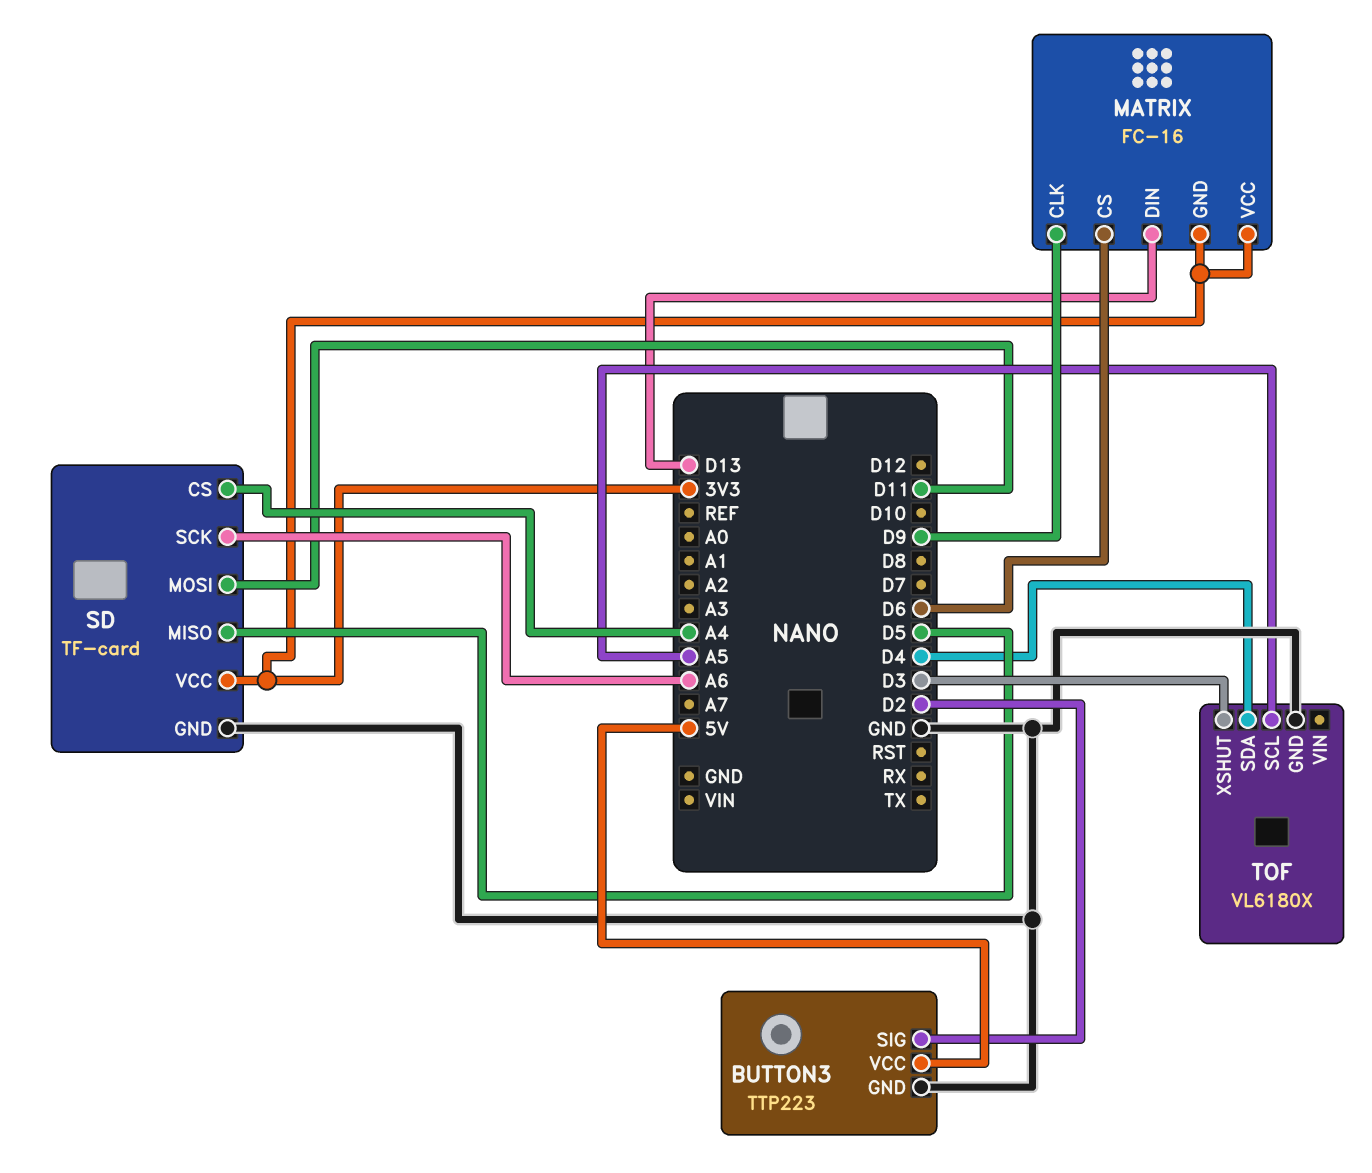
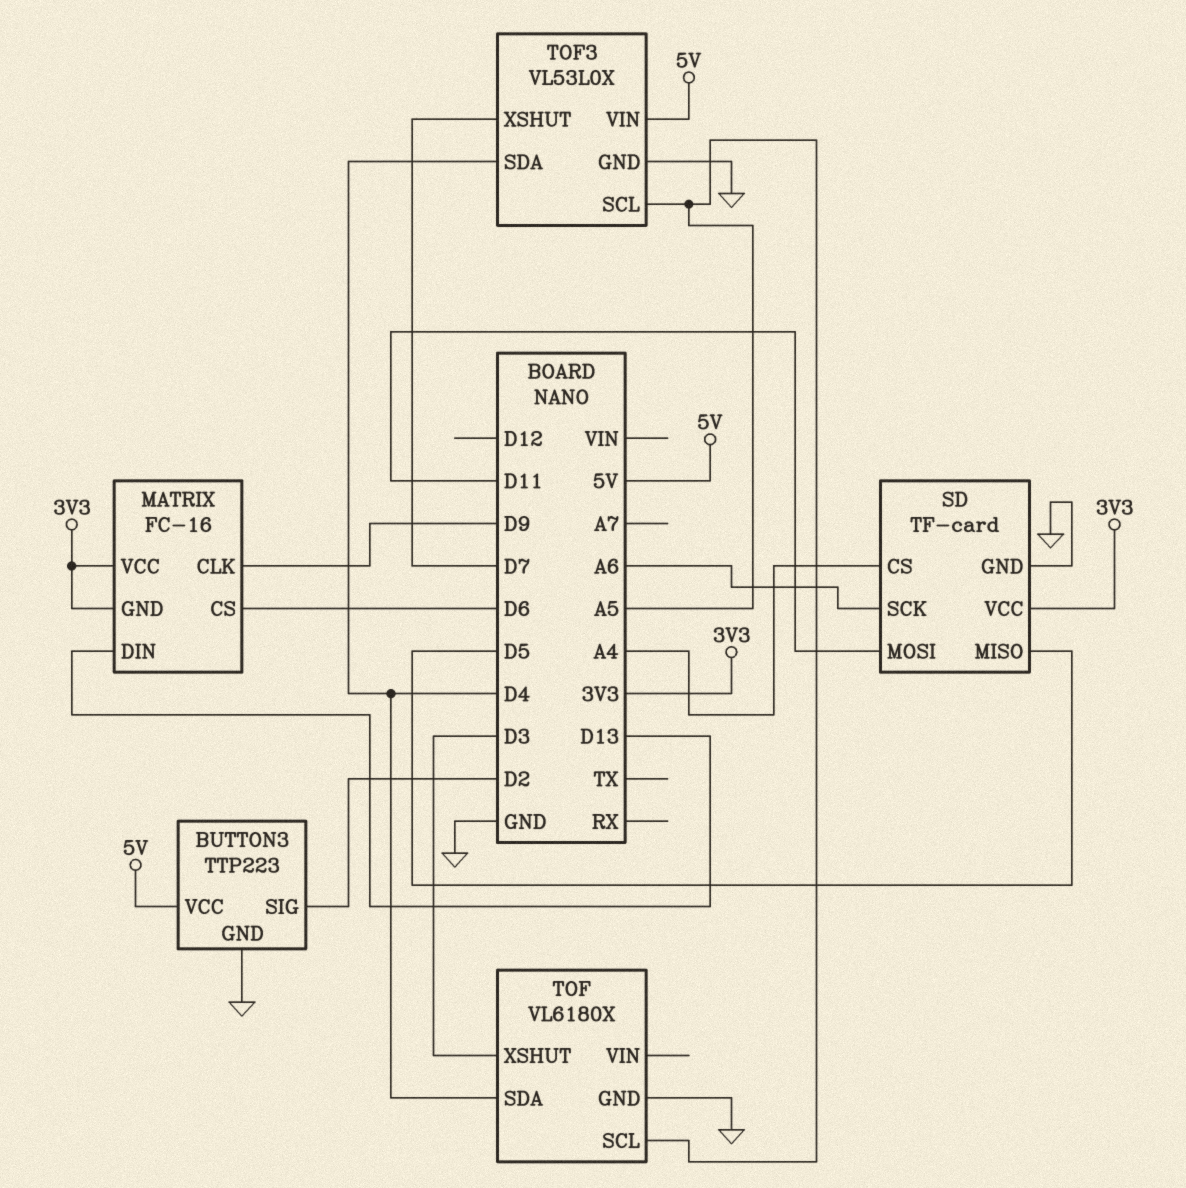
TOF3: none -> VL53L0X
TOF3 pin GND: none -> GND
TOF3 pin SCL: none -> A5
TOF3 pin SDA: none -> D4
TOF3 pin VIN: none -> 5V
TOF3 pin XSHUT: none -> D7

